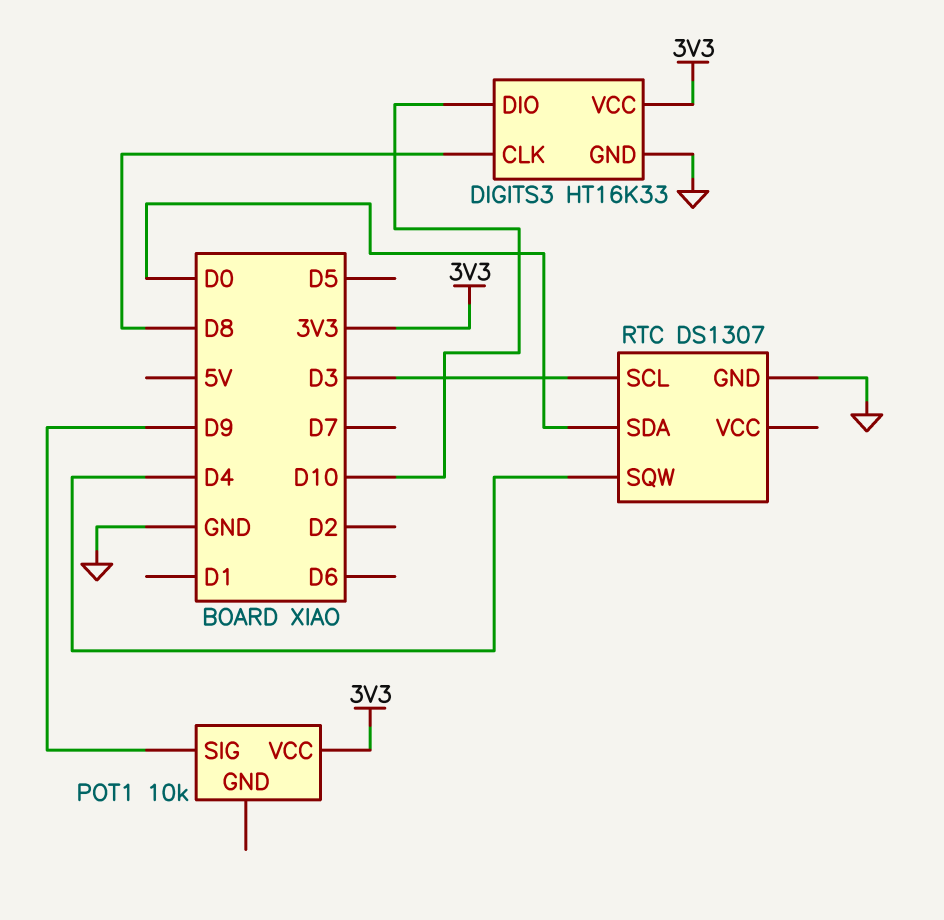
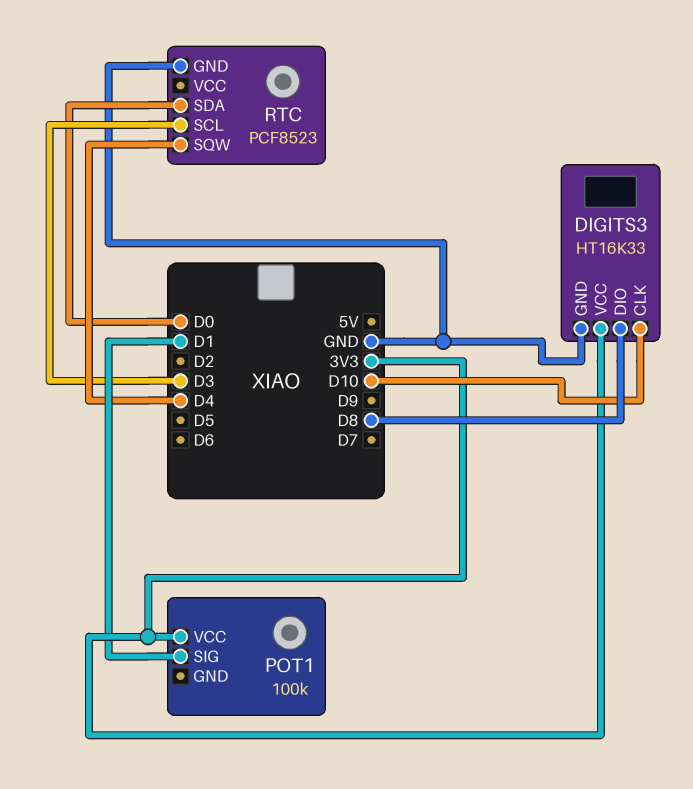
DIGITS3 pin CLK: D8 -> D10
DIGITS3 pin DIO: D10 -> D8
POT1: 10k -> 100k
POT1 pin SIG: D9 -> D1
RTC: DS1307 -> PCF8523

